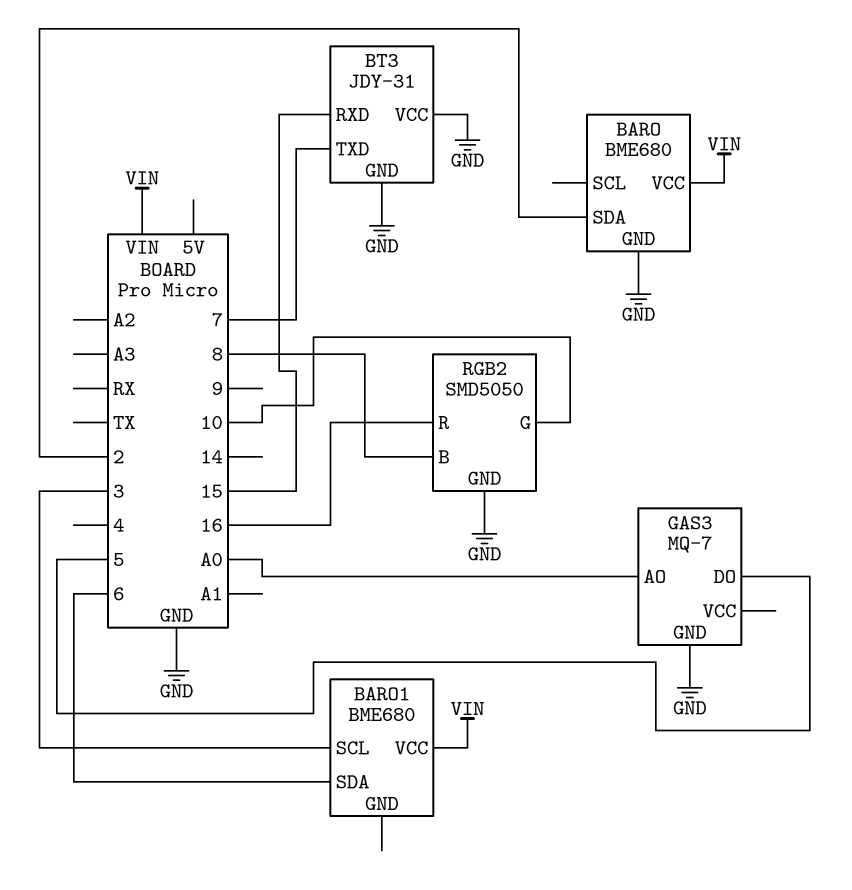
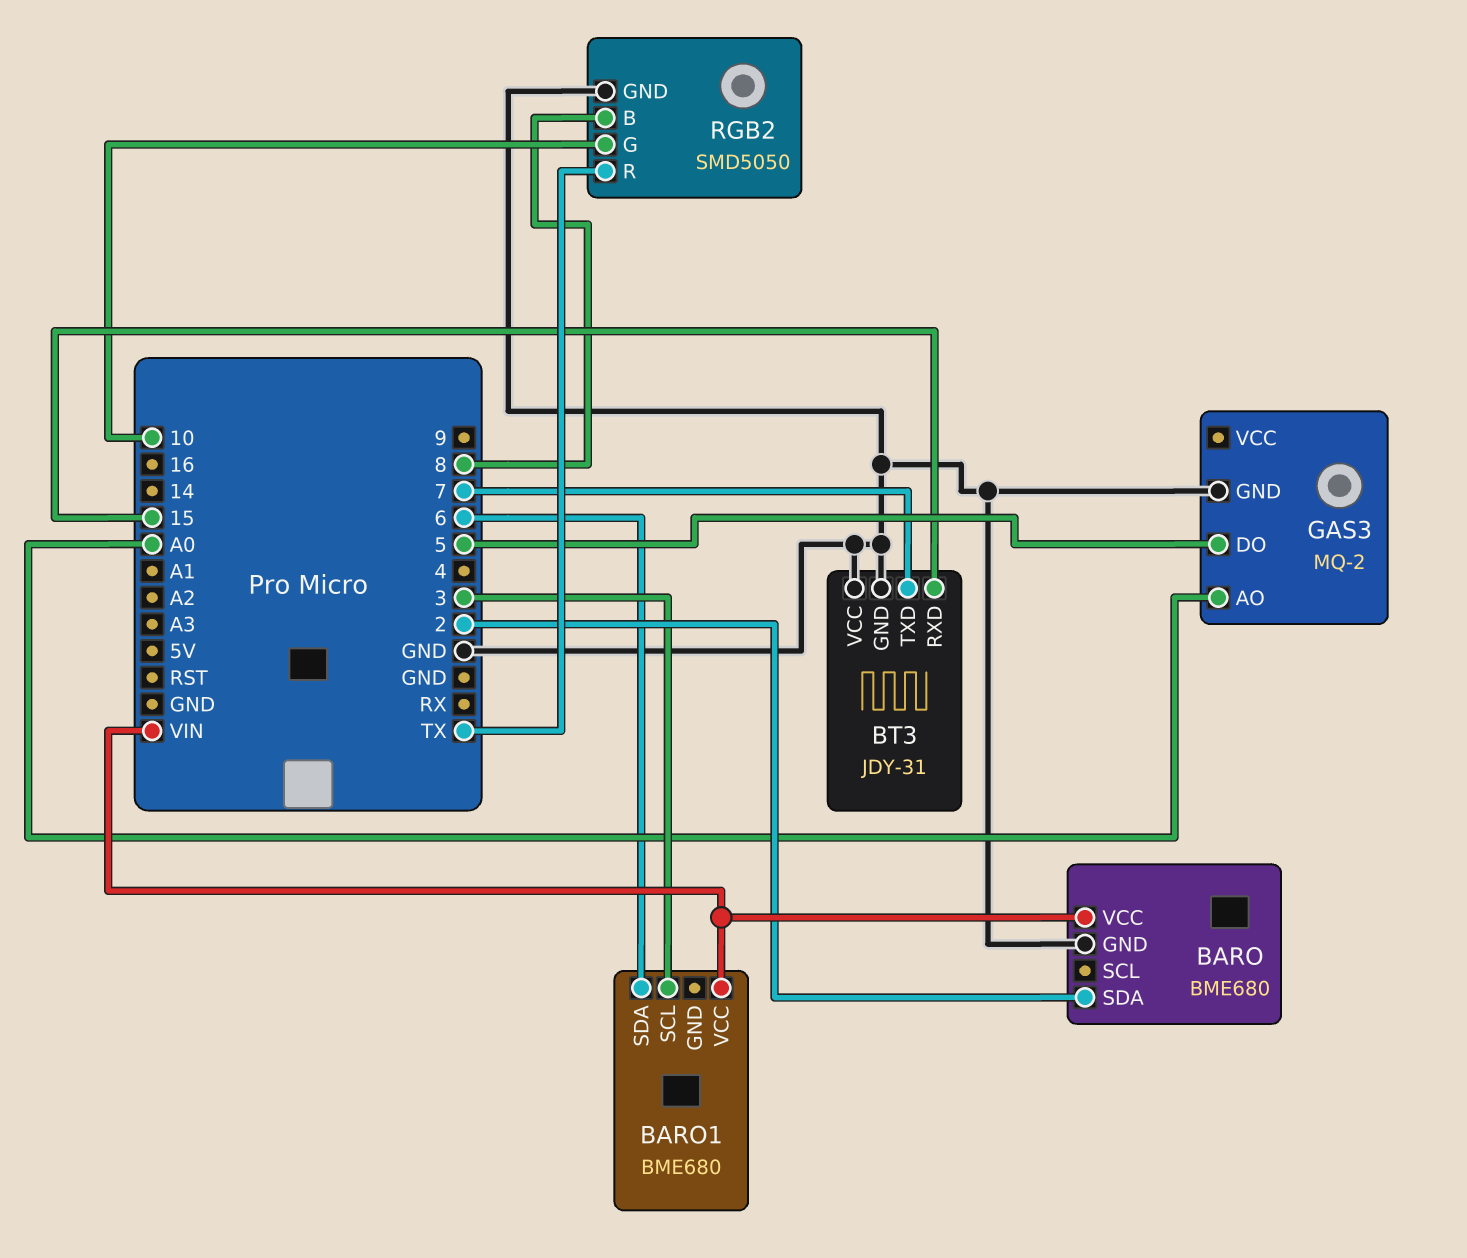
GAS3: MQ-7 -> MQ-2
RGB2 pin R: 16 -> TX

